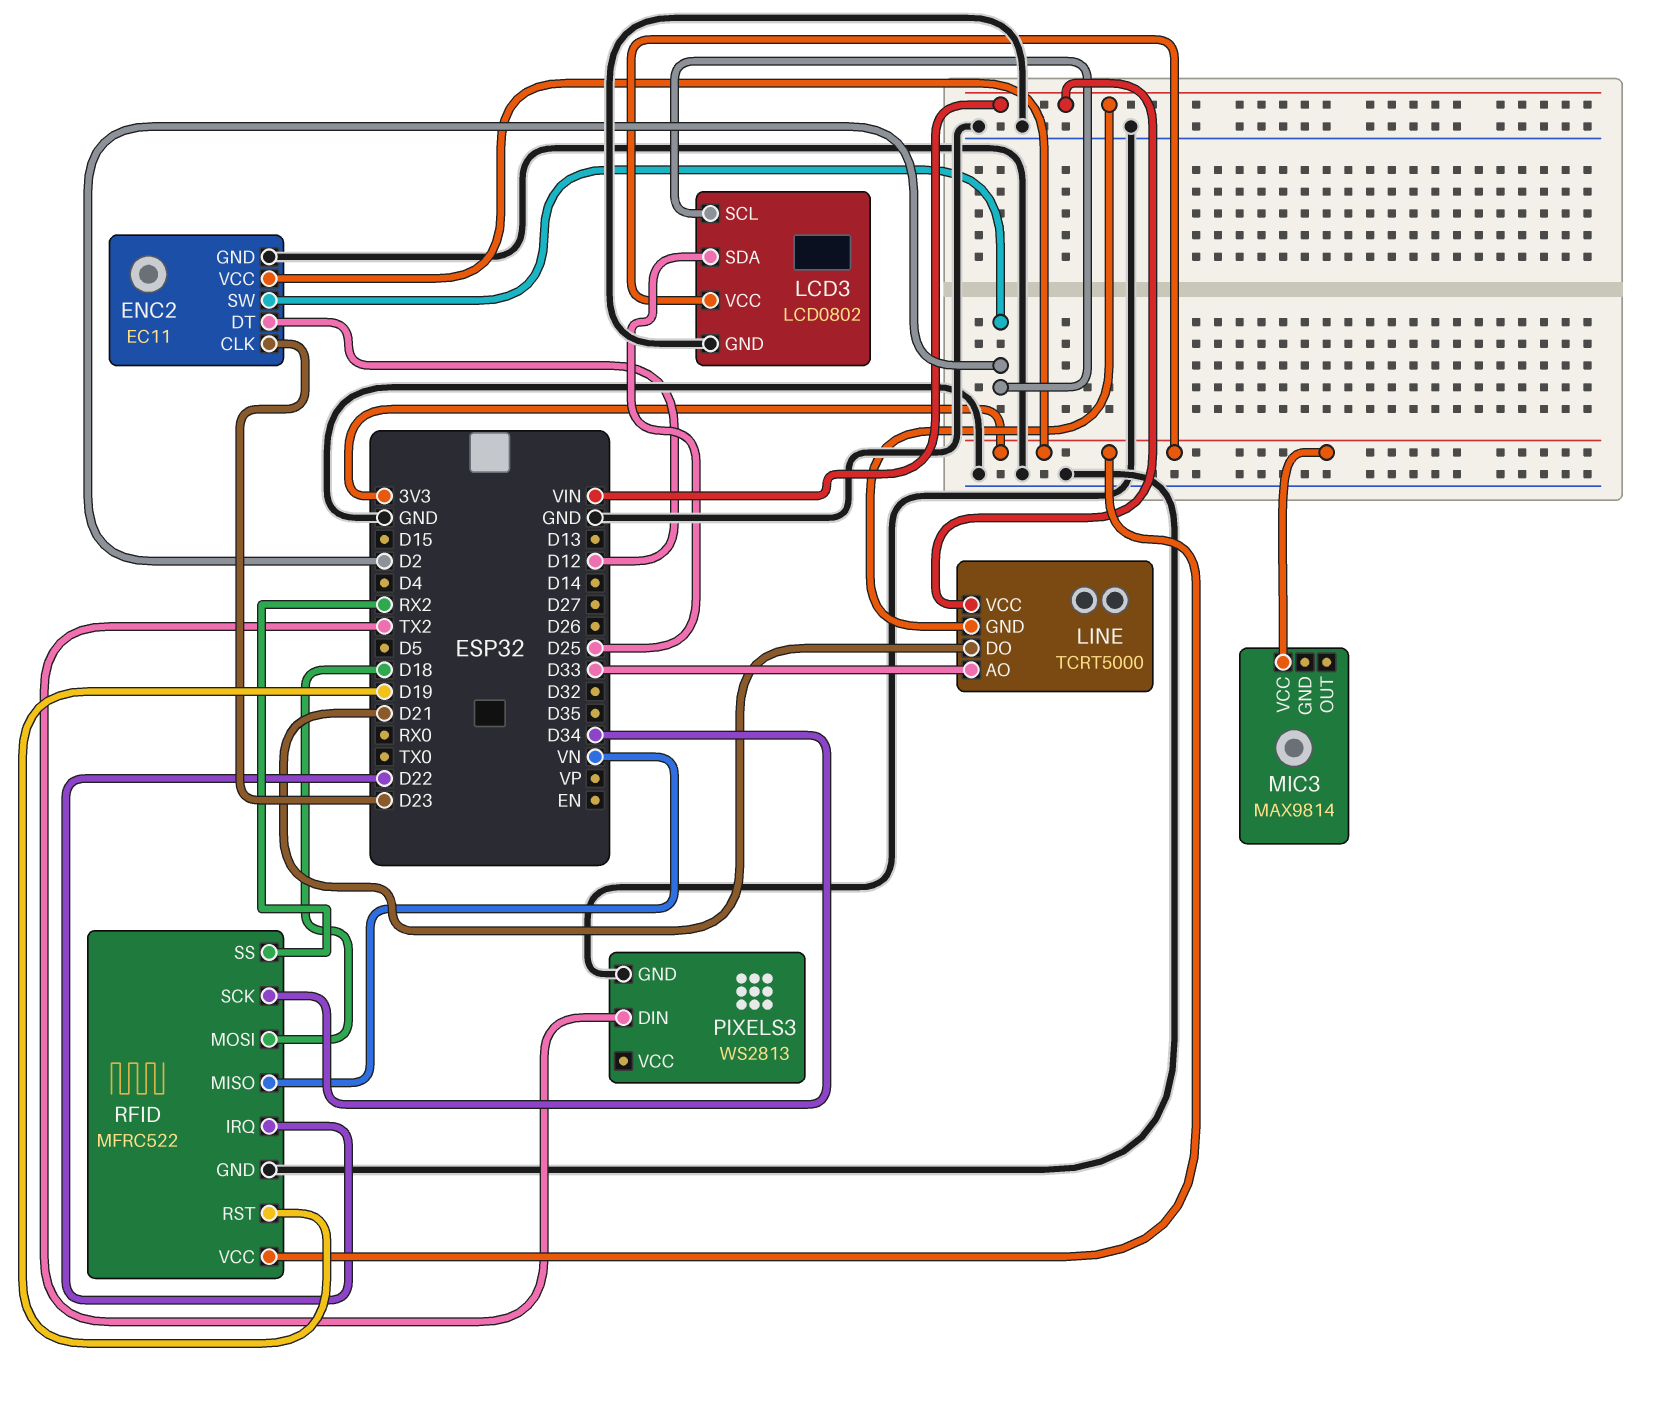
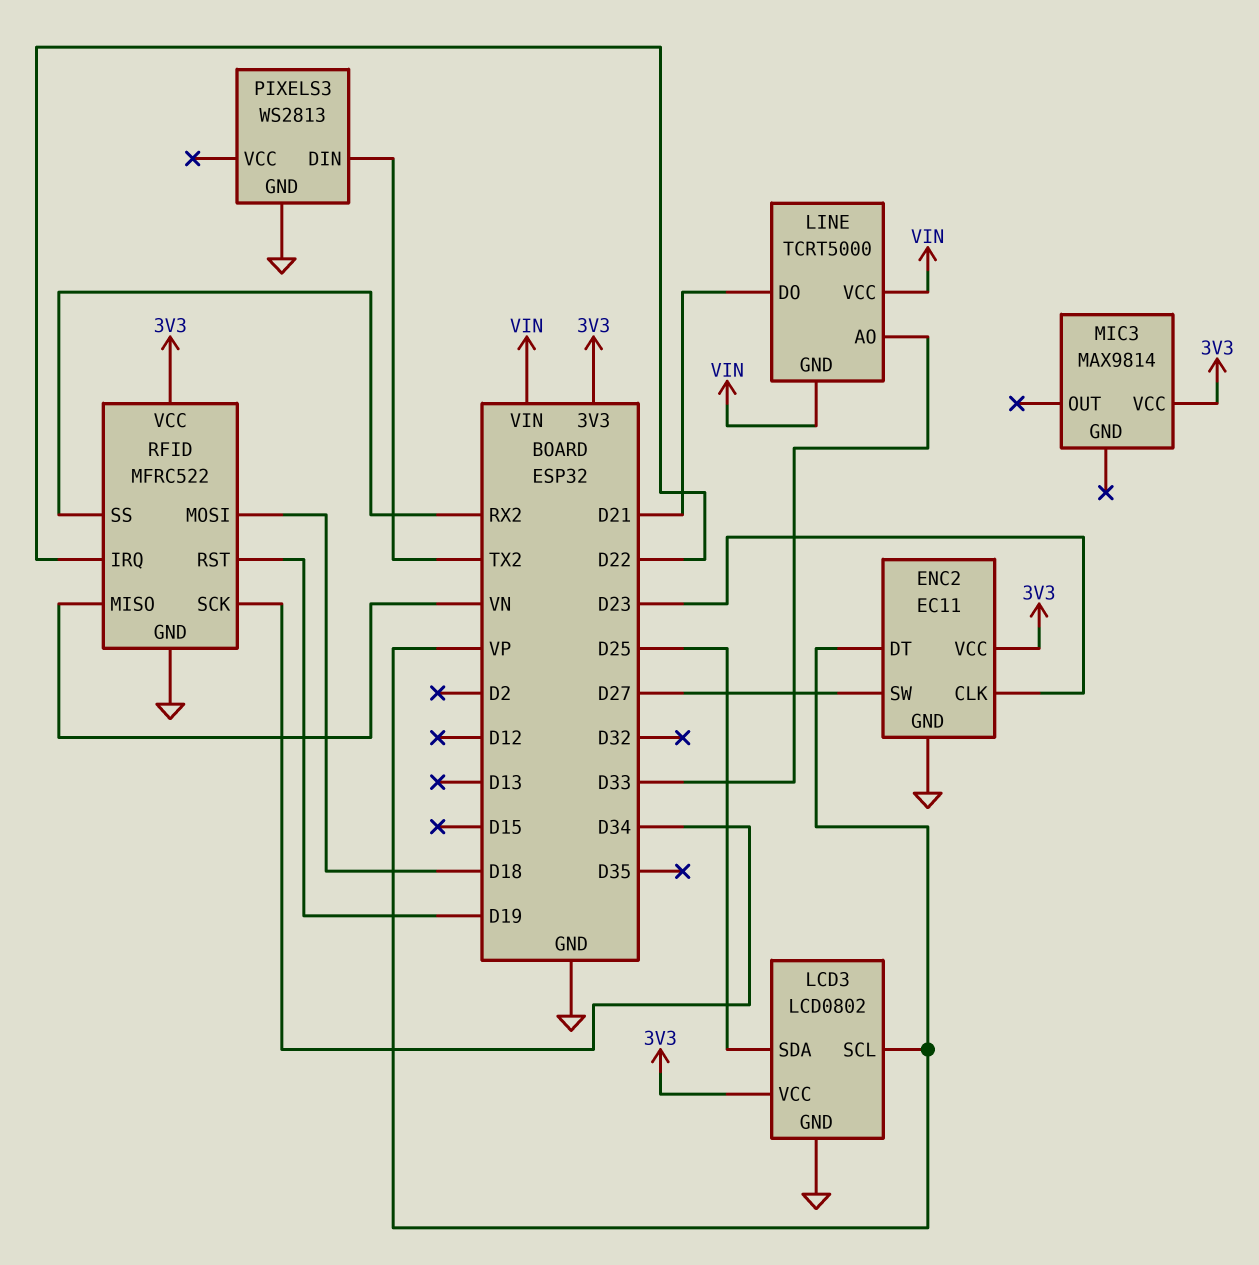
ENC2 pin DT: D12 -> VP
ENC2 pin SW: D2 -> D27
LCD3 pin SCL: D2 -> VP

